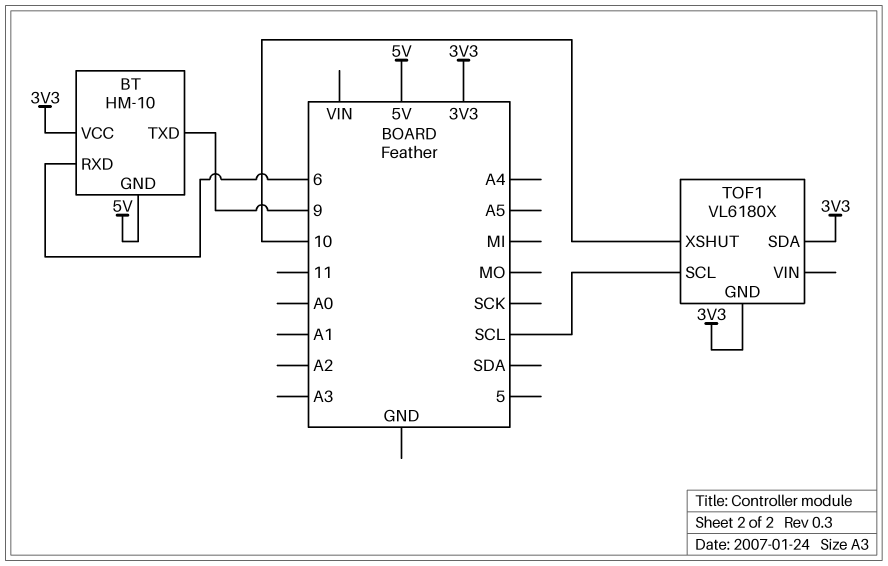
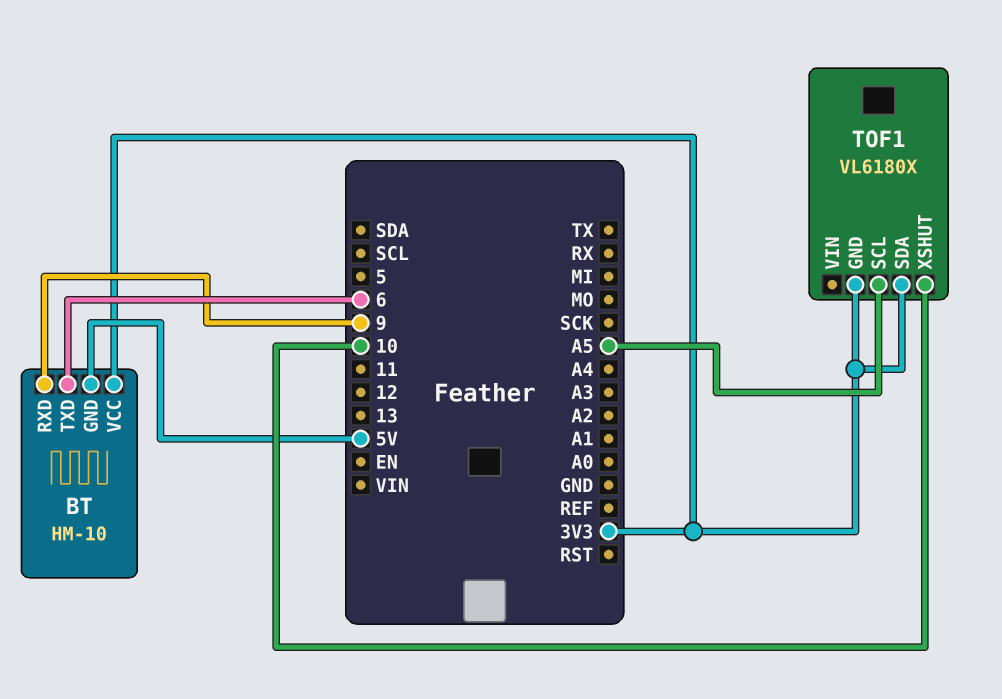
BT pin RXD: 6 -> 9
BT pin TXD: 9 -> 6
TOF1 pin SCL: SCL -> A5

